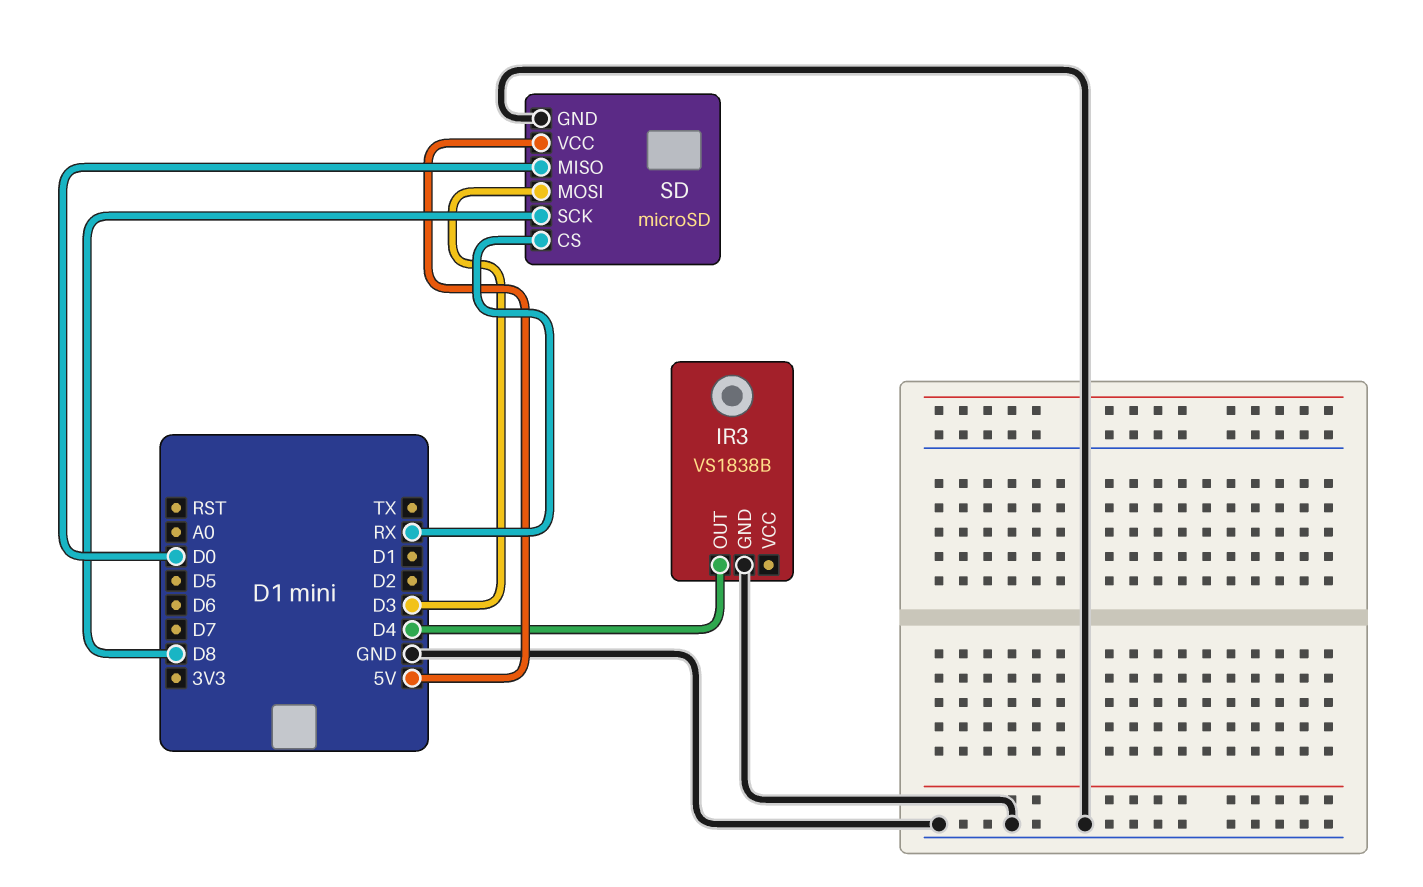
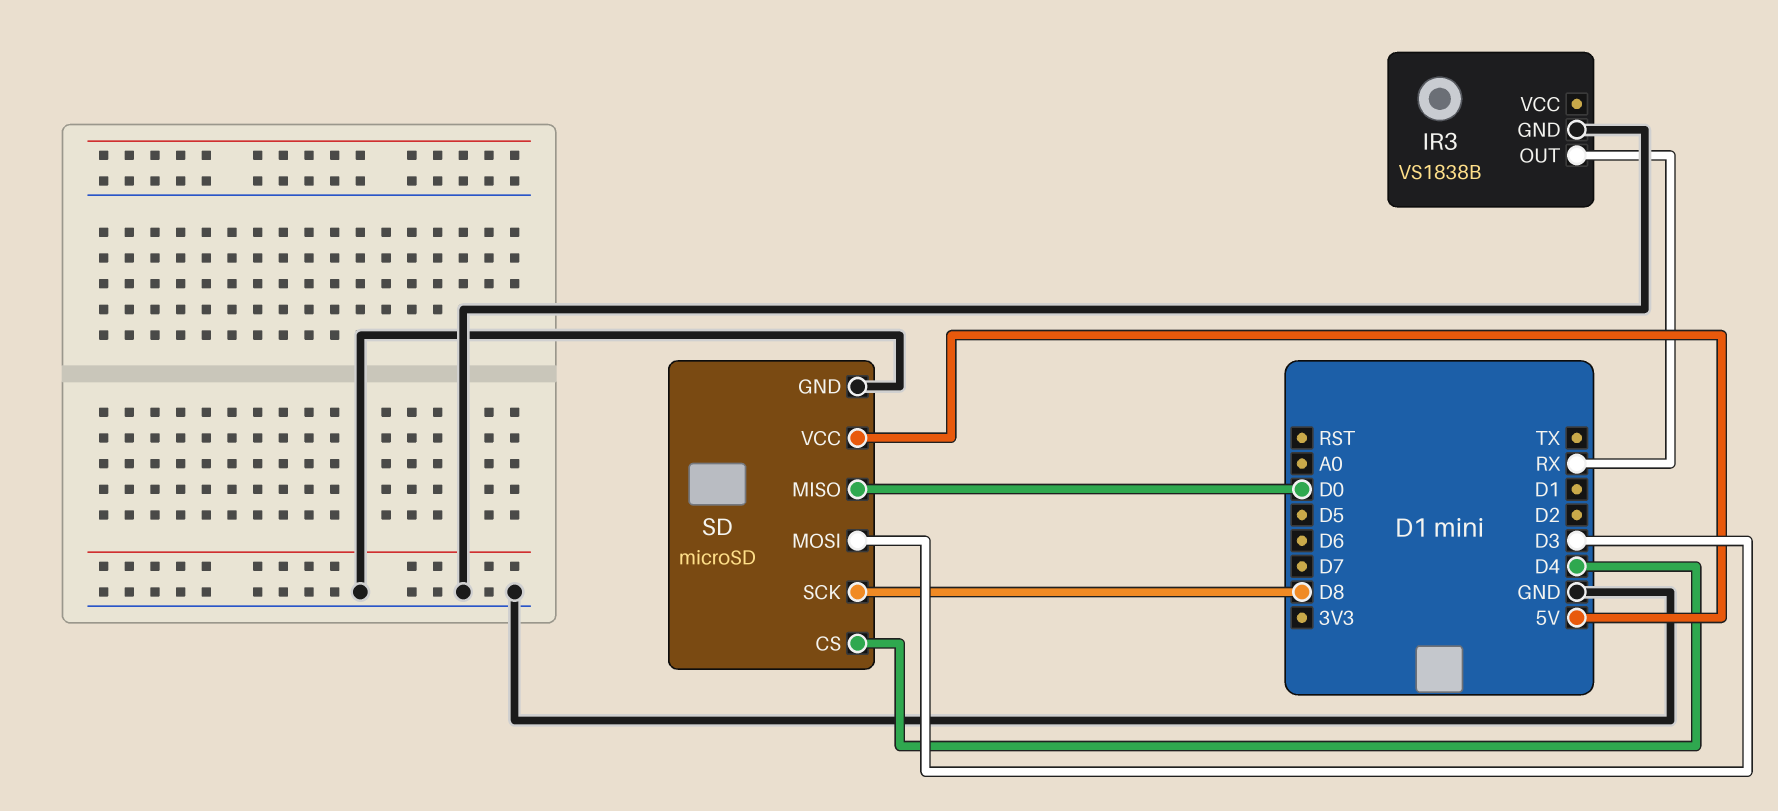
IR3 pin OUT: D4 -> RX
SD pin CS: RX -> D4

